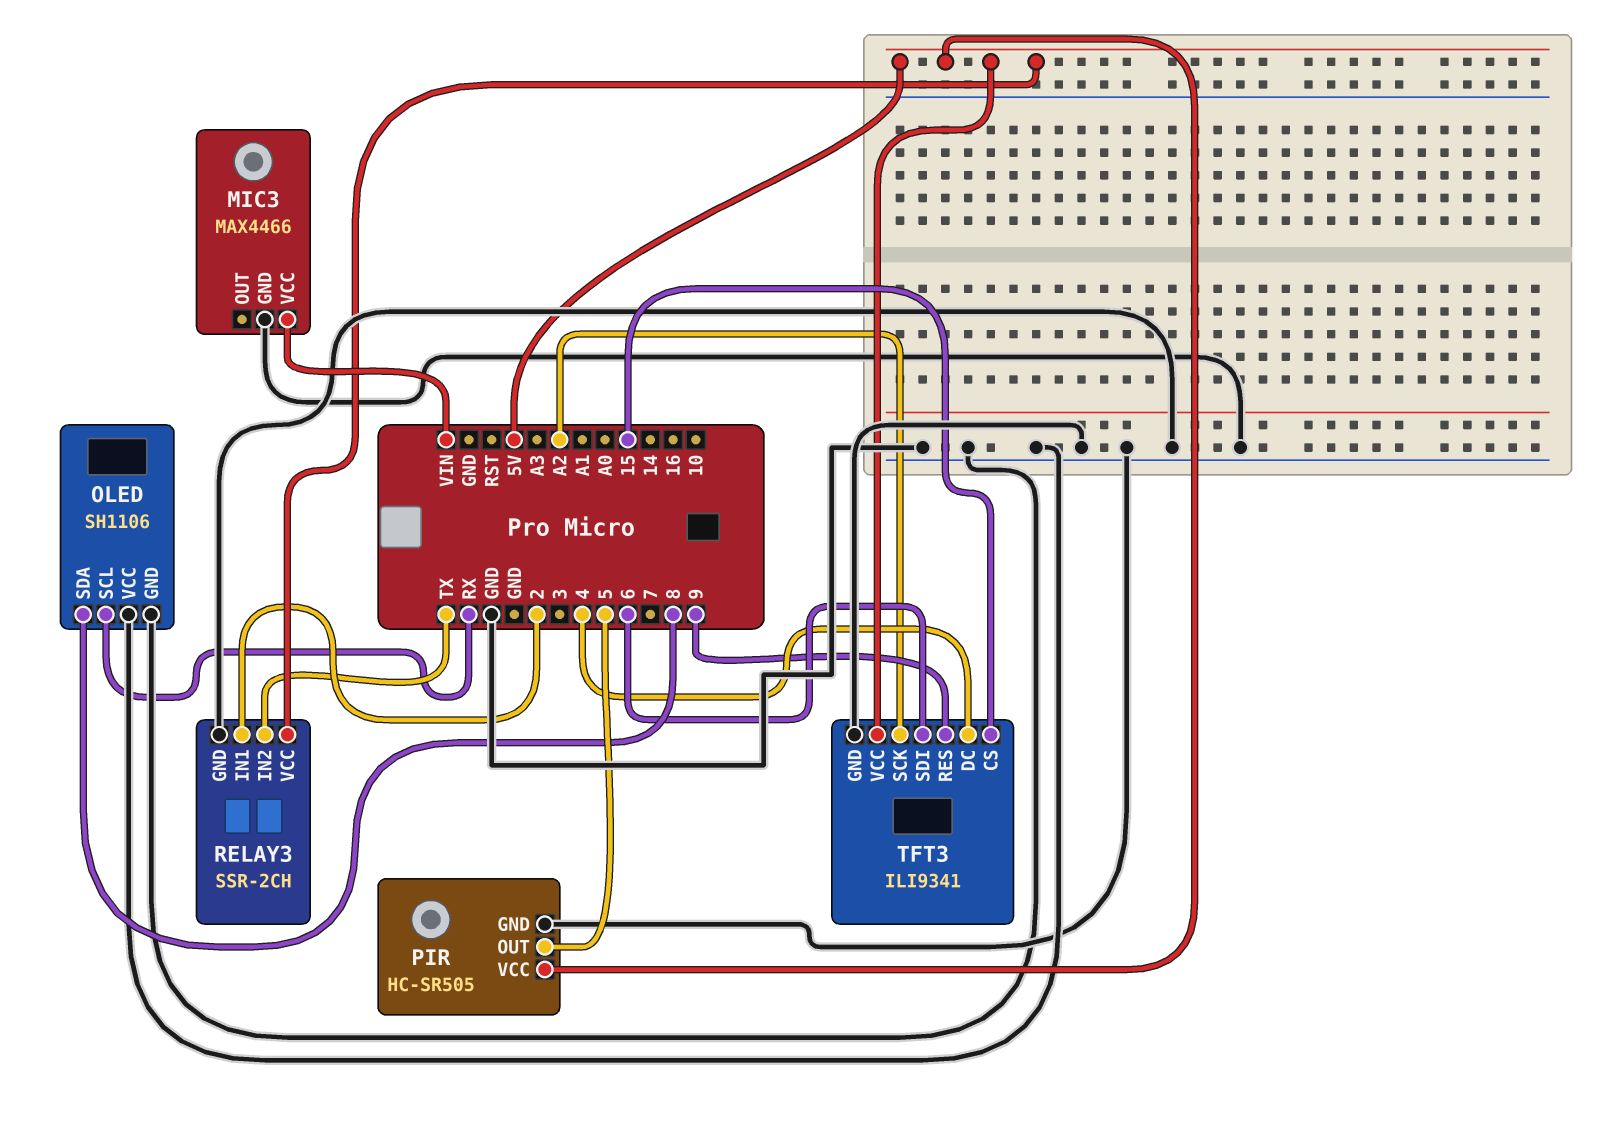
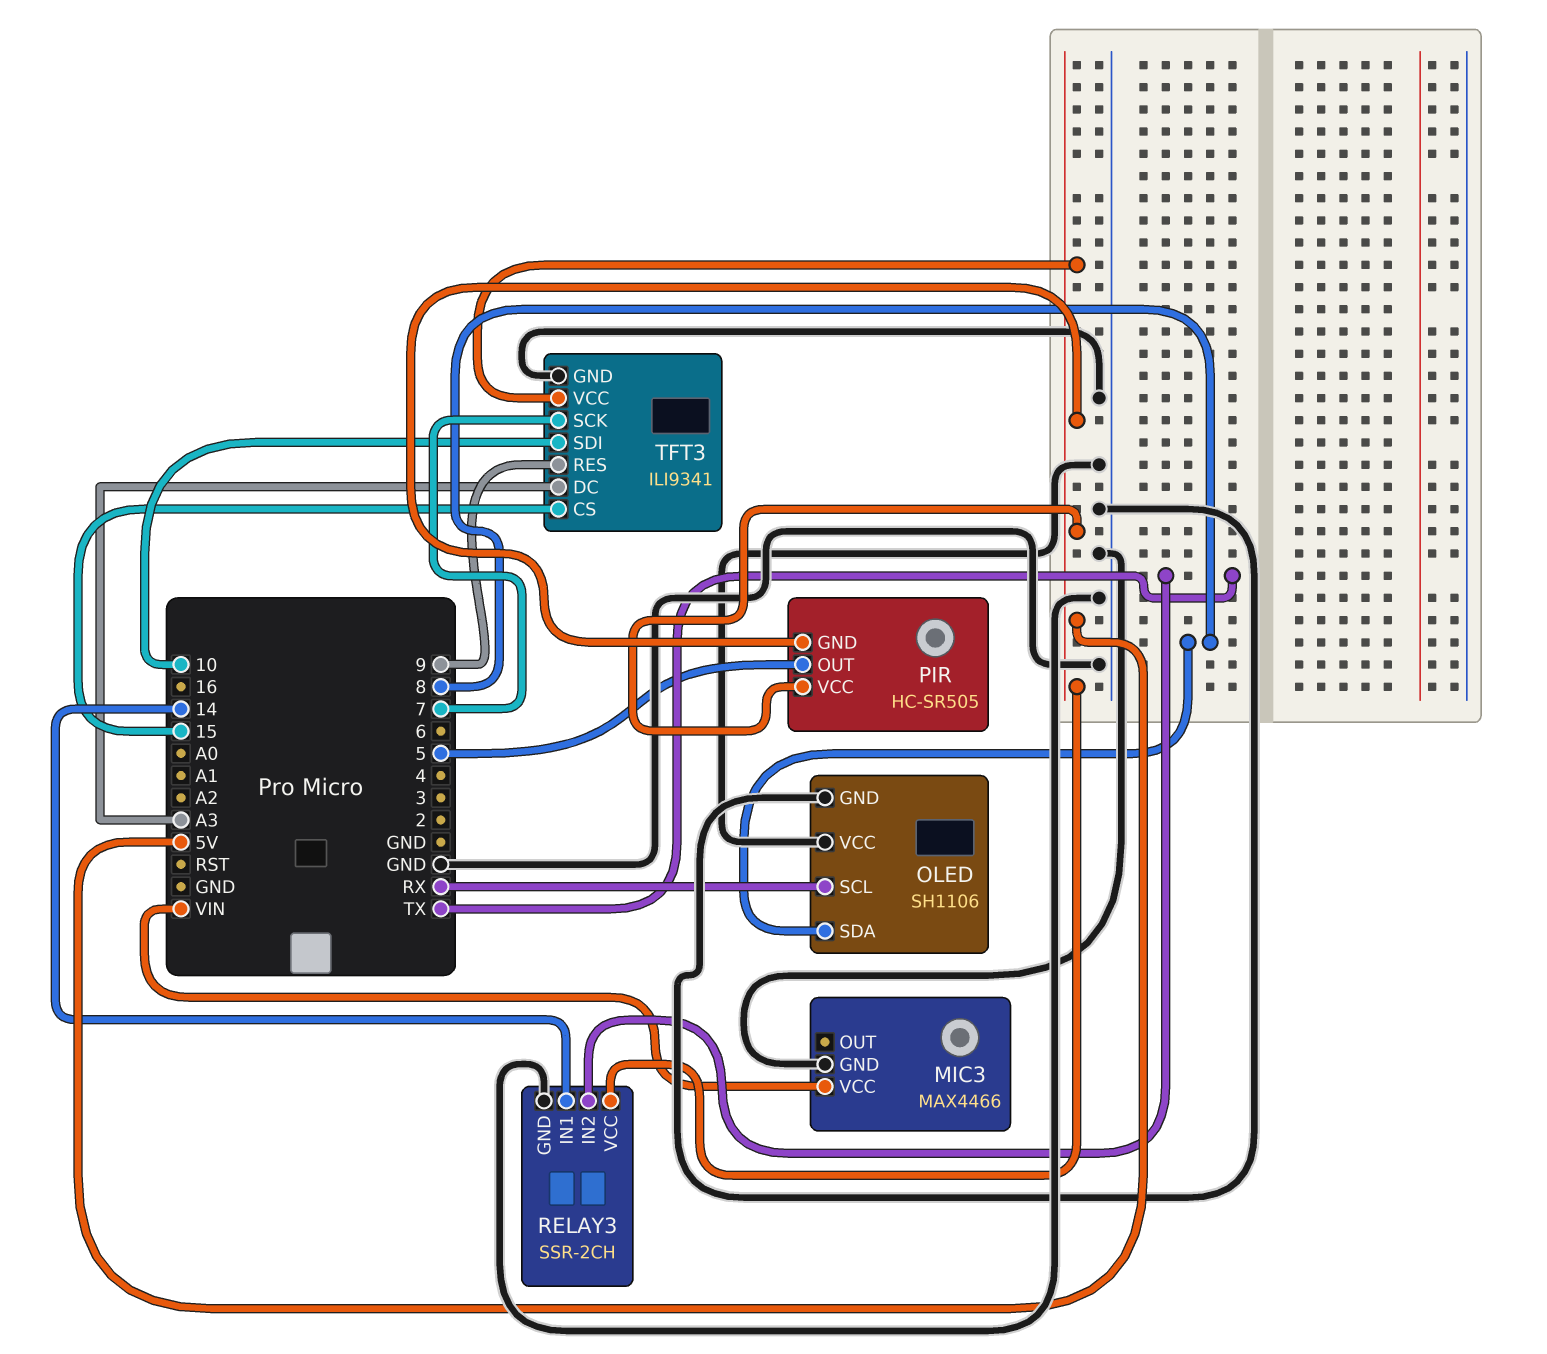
PIR pin GND: GND -> 5V
RELAY3 pin IN1: 2 -> 14
TFT3 pin DC: 4 -> A3
TFT3 pin SCK: A2 -> 7
TFT3 pin SDI: 6 -> 10

